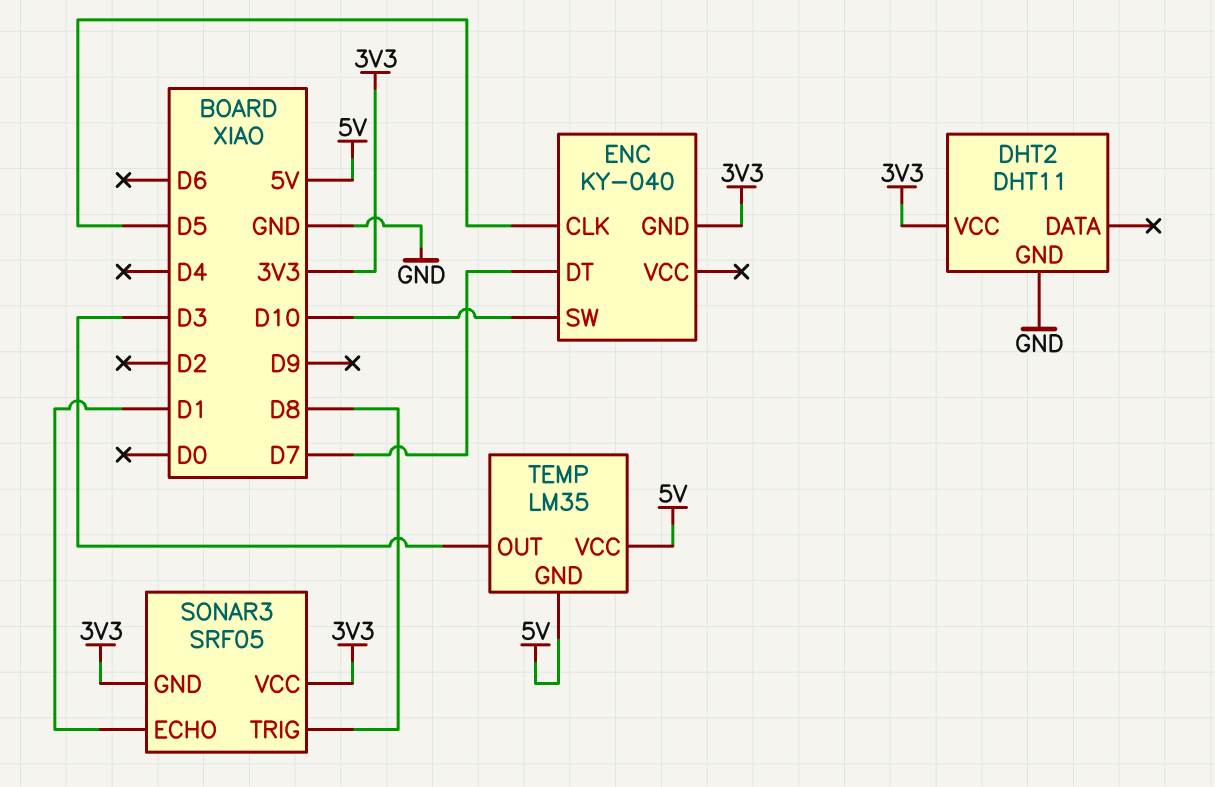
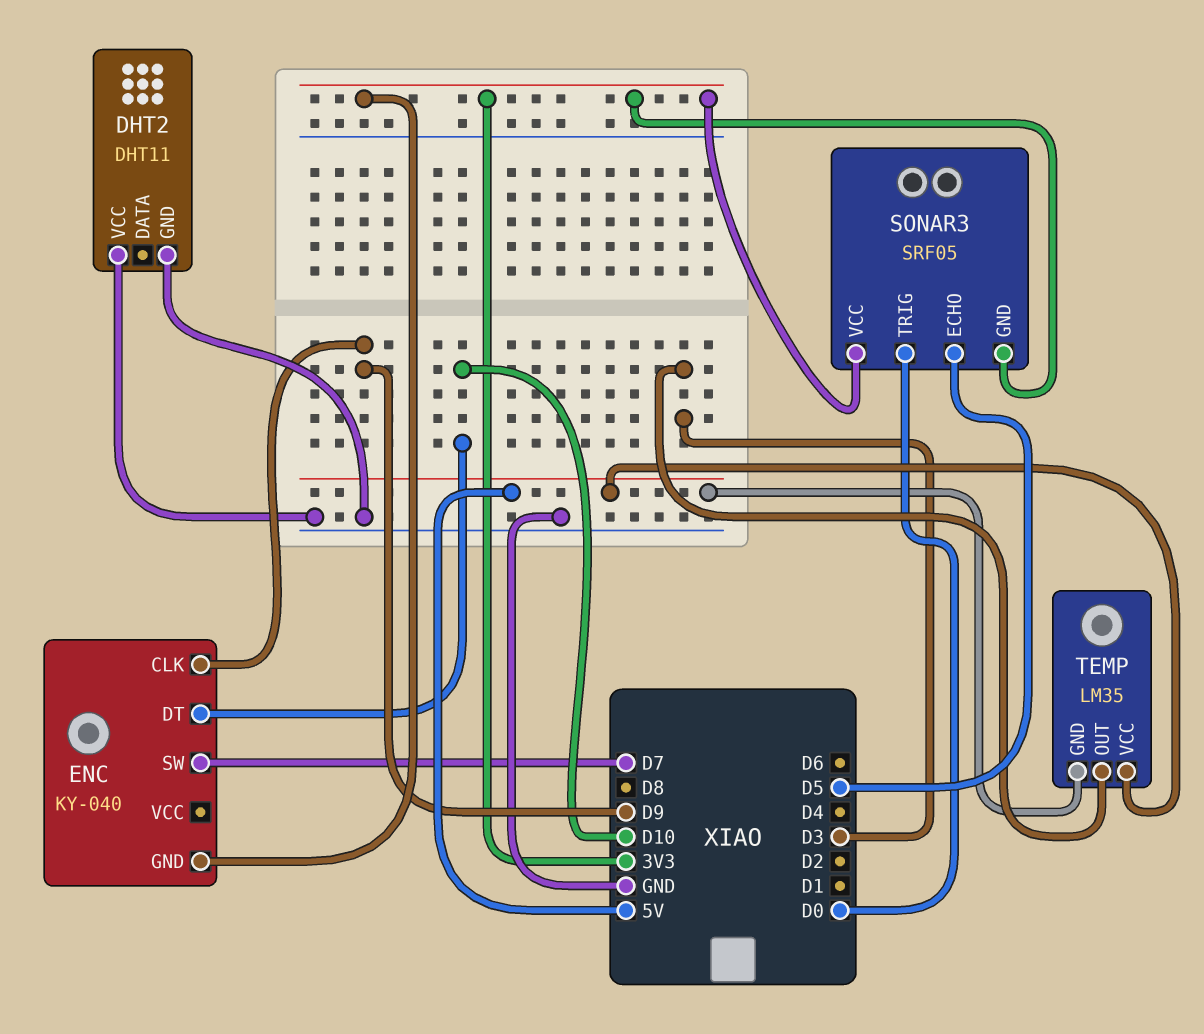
DHT2 pin VCC: 3V3 -> GND
ENC pin CLK: D5 -> D9
ENC pin DT: D7 -> D10
ENC pin SW: D10 -> D7
SONAR3 pin ECHO: D1 -> D5
SONAR3 pin TRIG: D8 -> D0

